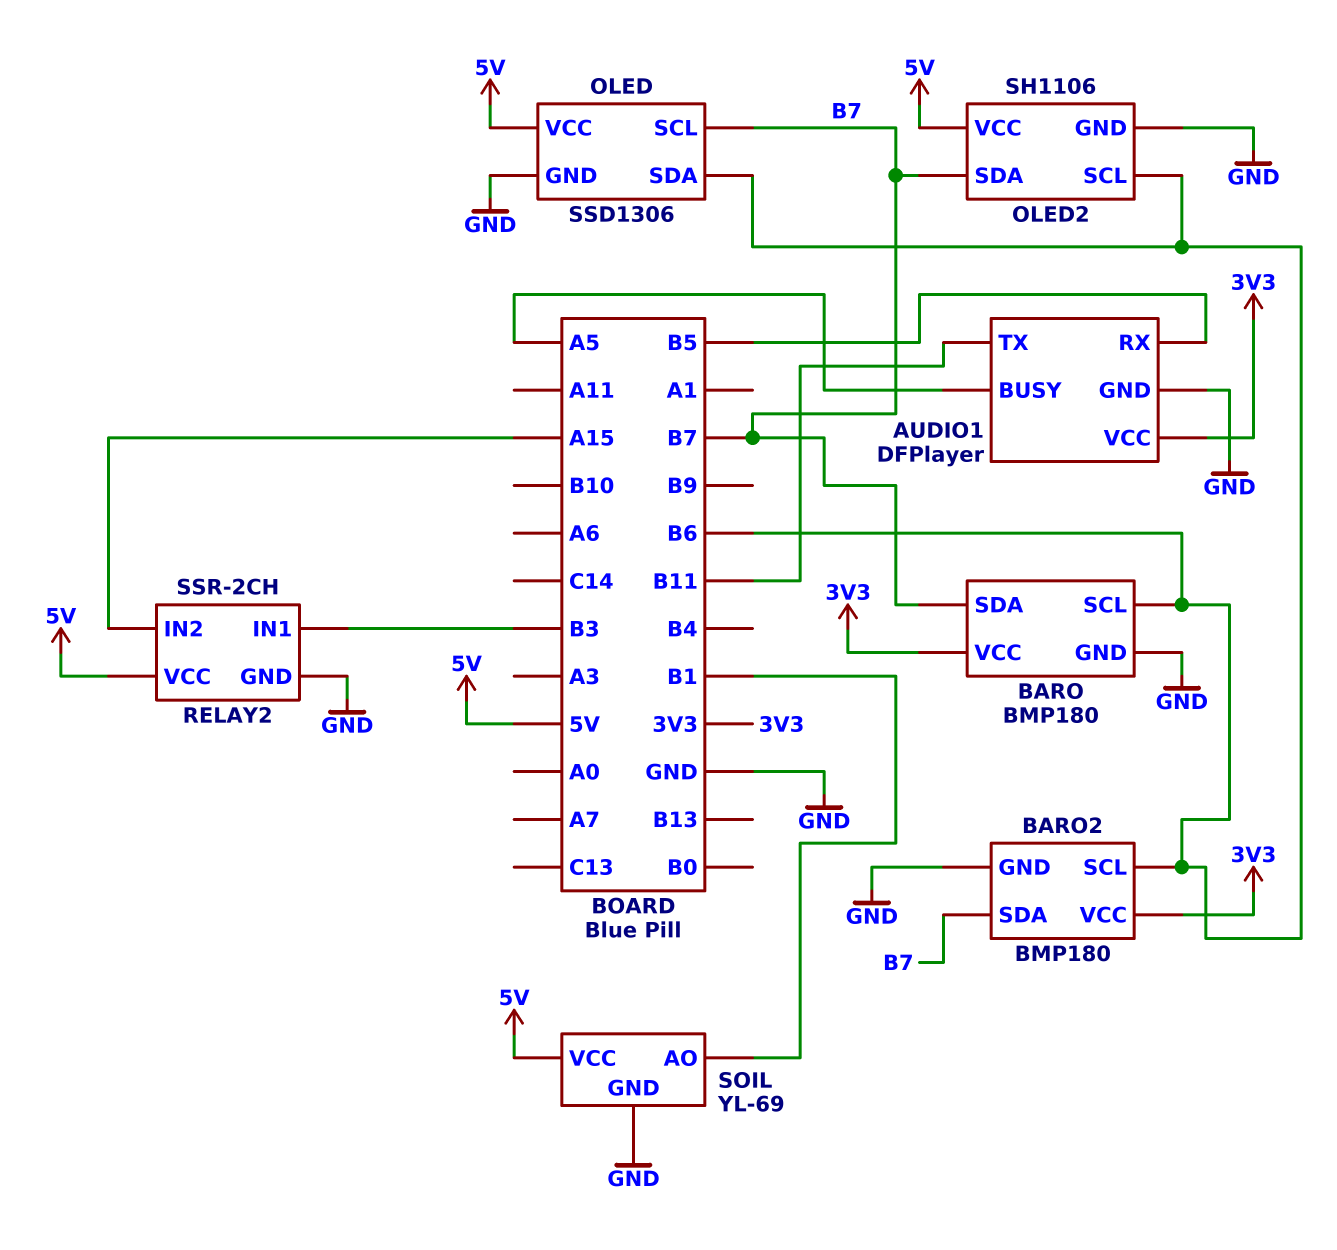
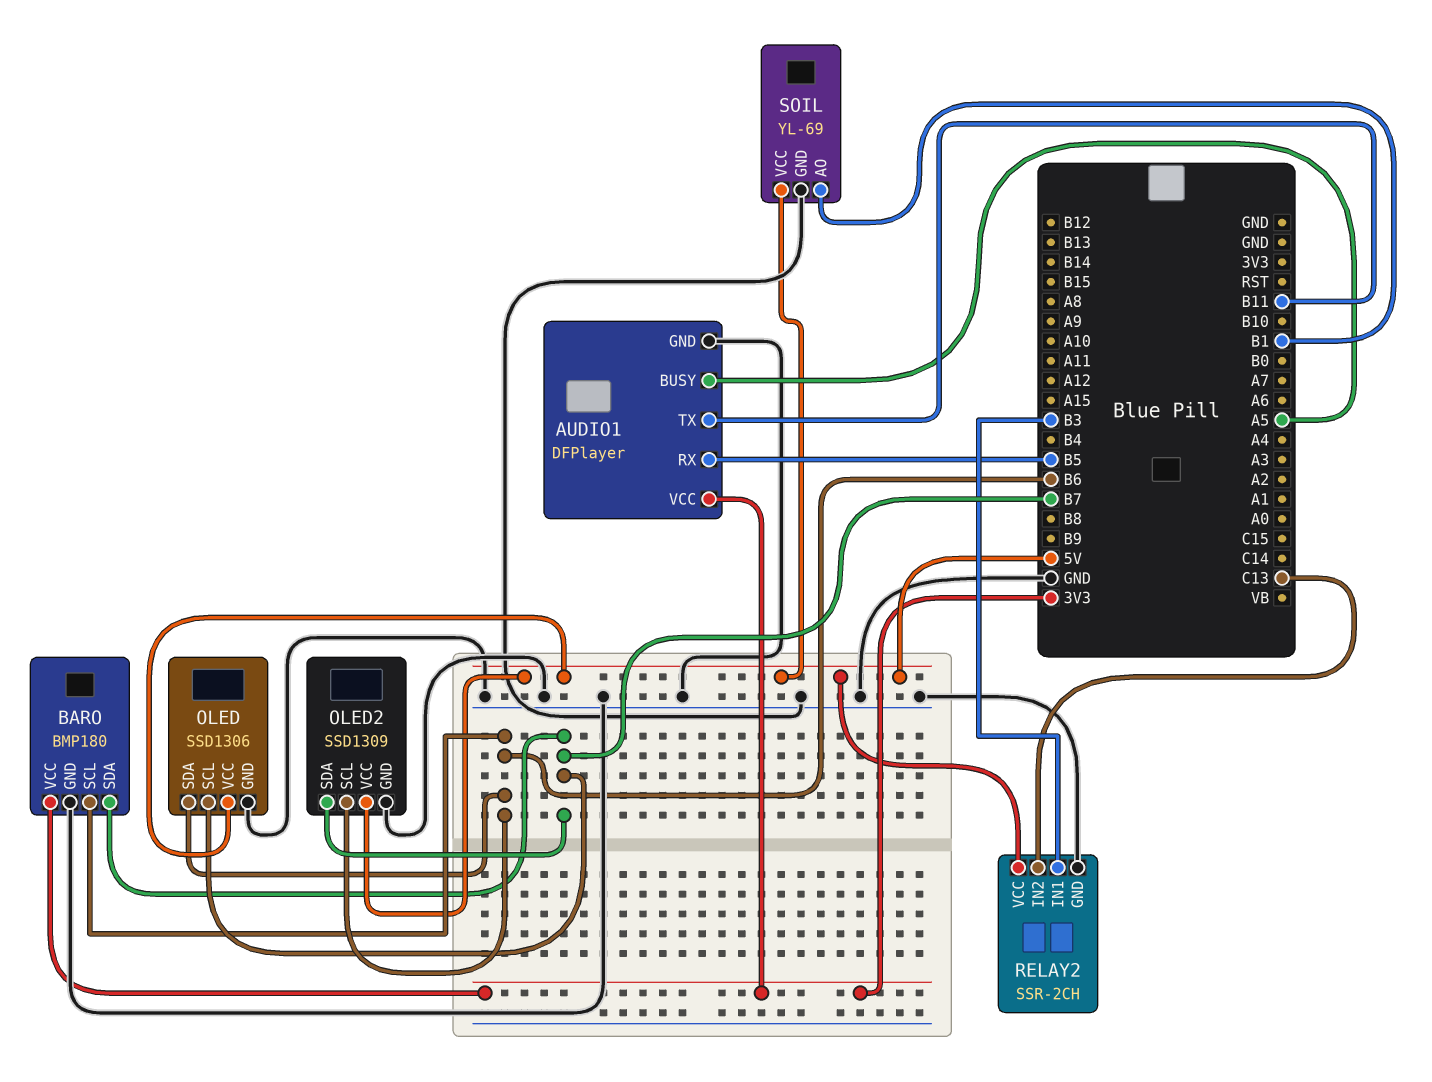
BARO2: BMP180 -> none
BARO2 pin GND: GND -> none
BARO2 pin SCL: B6 -> none
BARO2 pin SDA: B7 -> none
BARO2 pin VCC: 3V3 -> none
OLED2: SH1106 -> SSD1309
RELAY2 pin IN2: A15 -> C13

